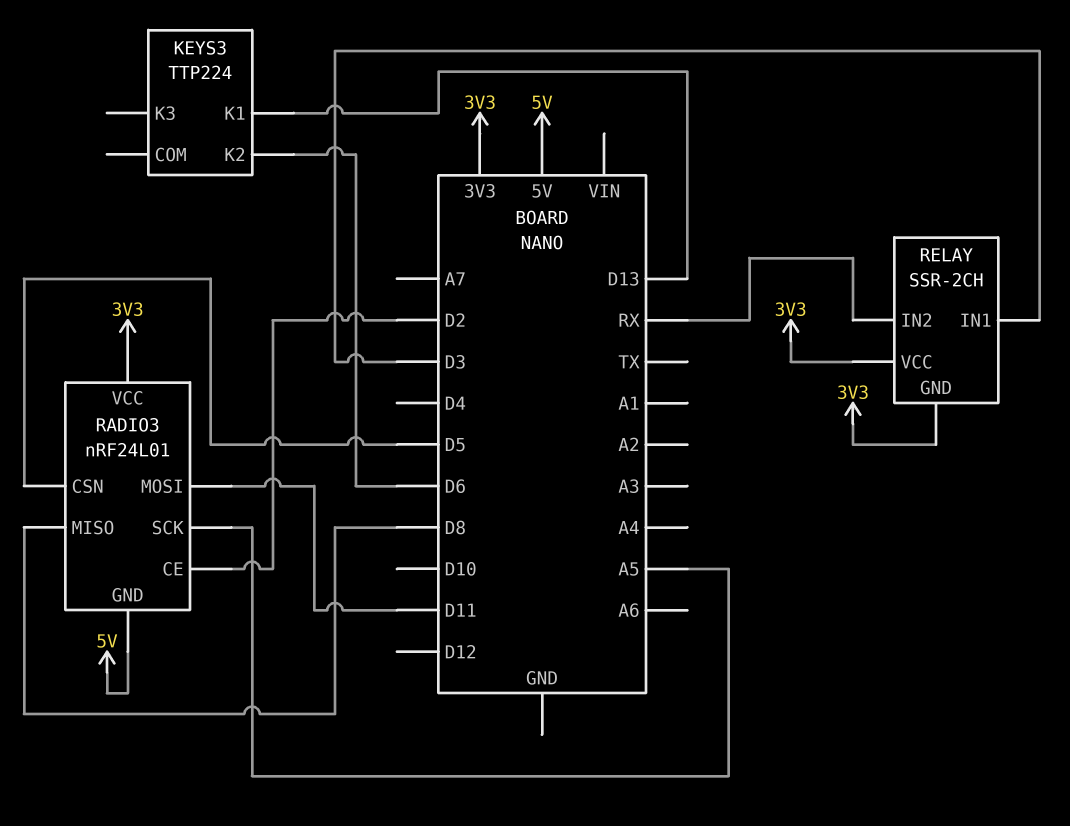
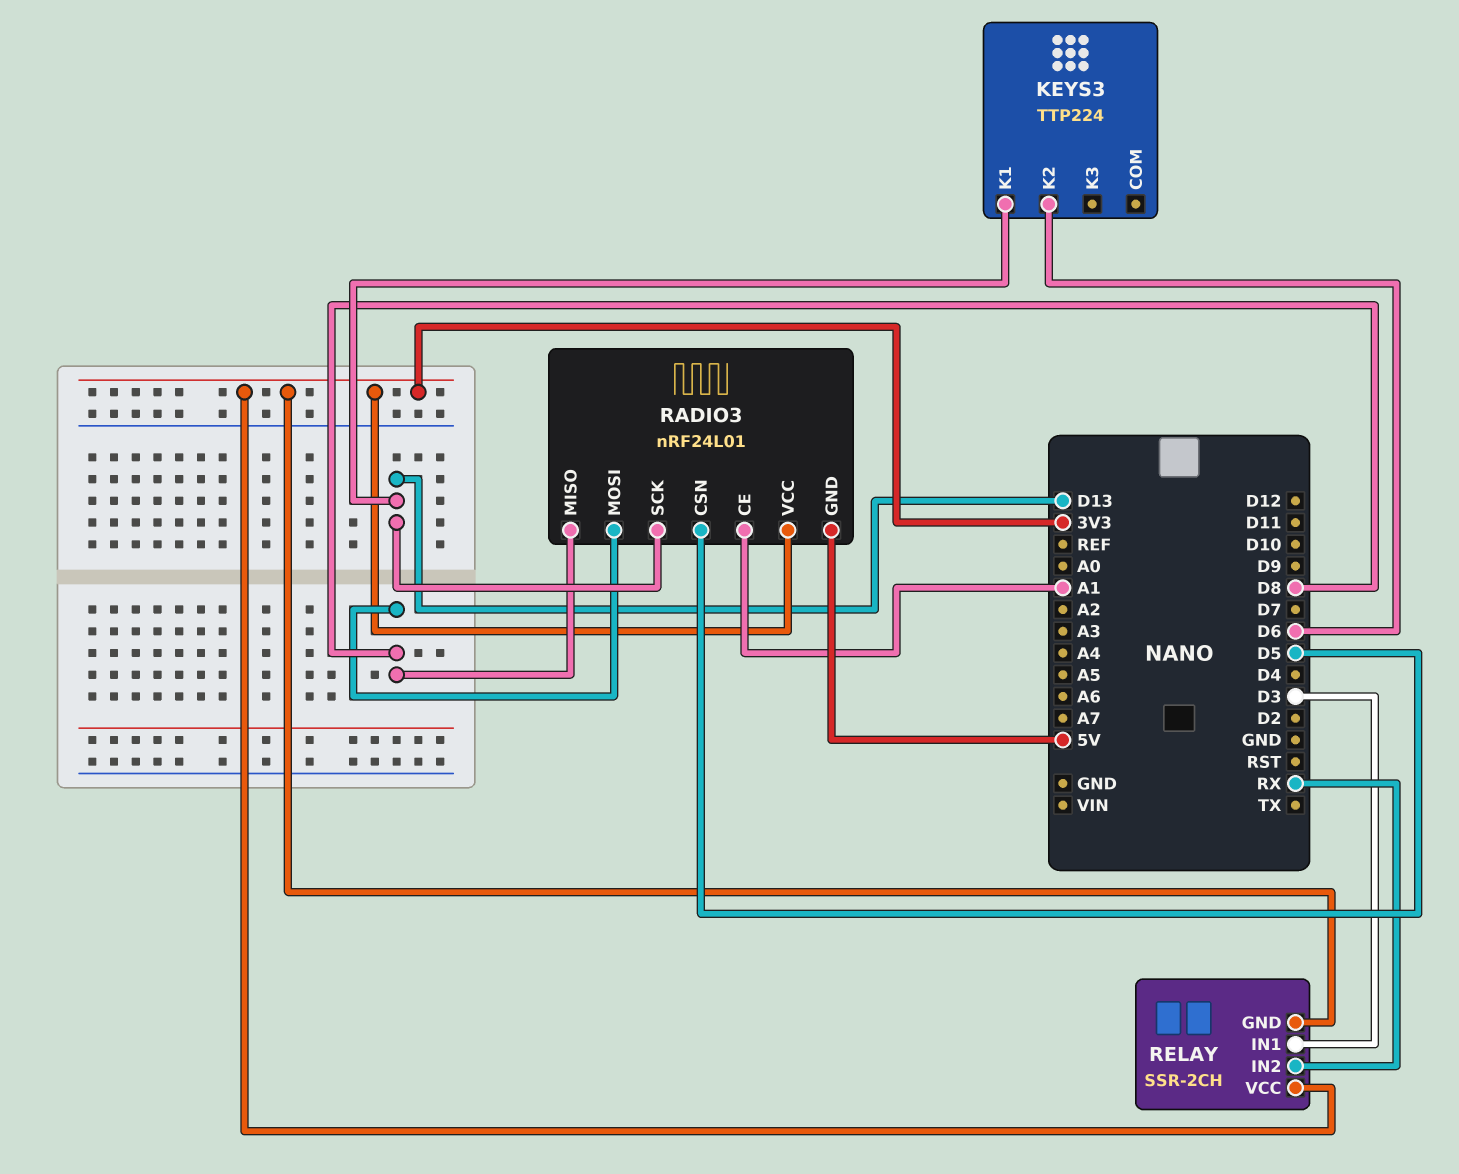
RADIO3 pin CE: D2 -> A1
RADIO3 pin MOSI: D11 -> D8
RADIO3 pin SCK: A5 -> D13

